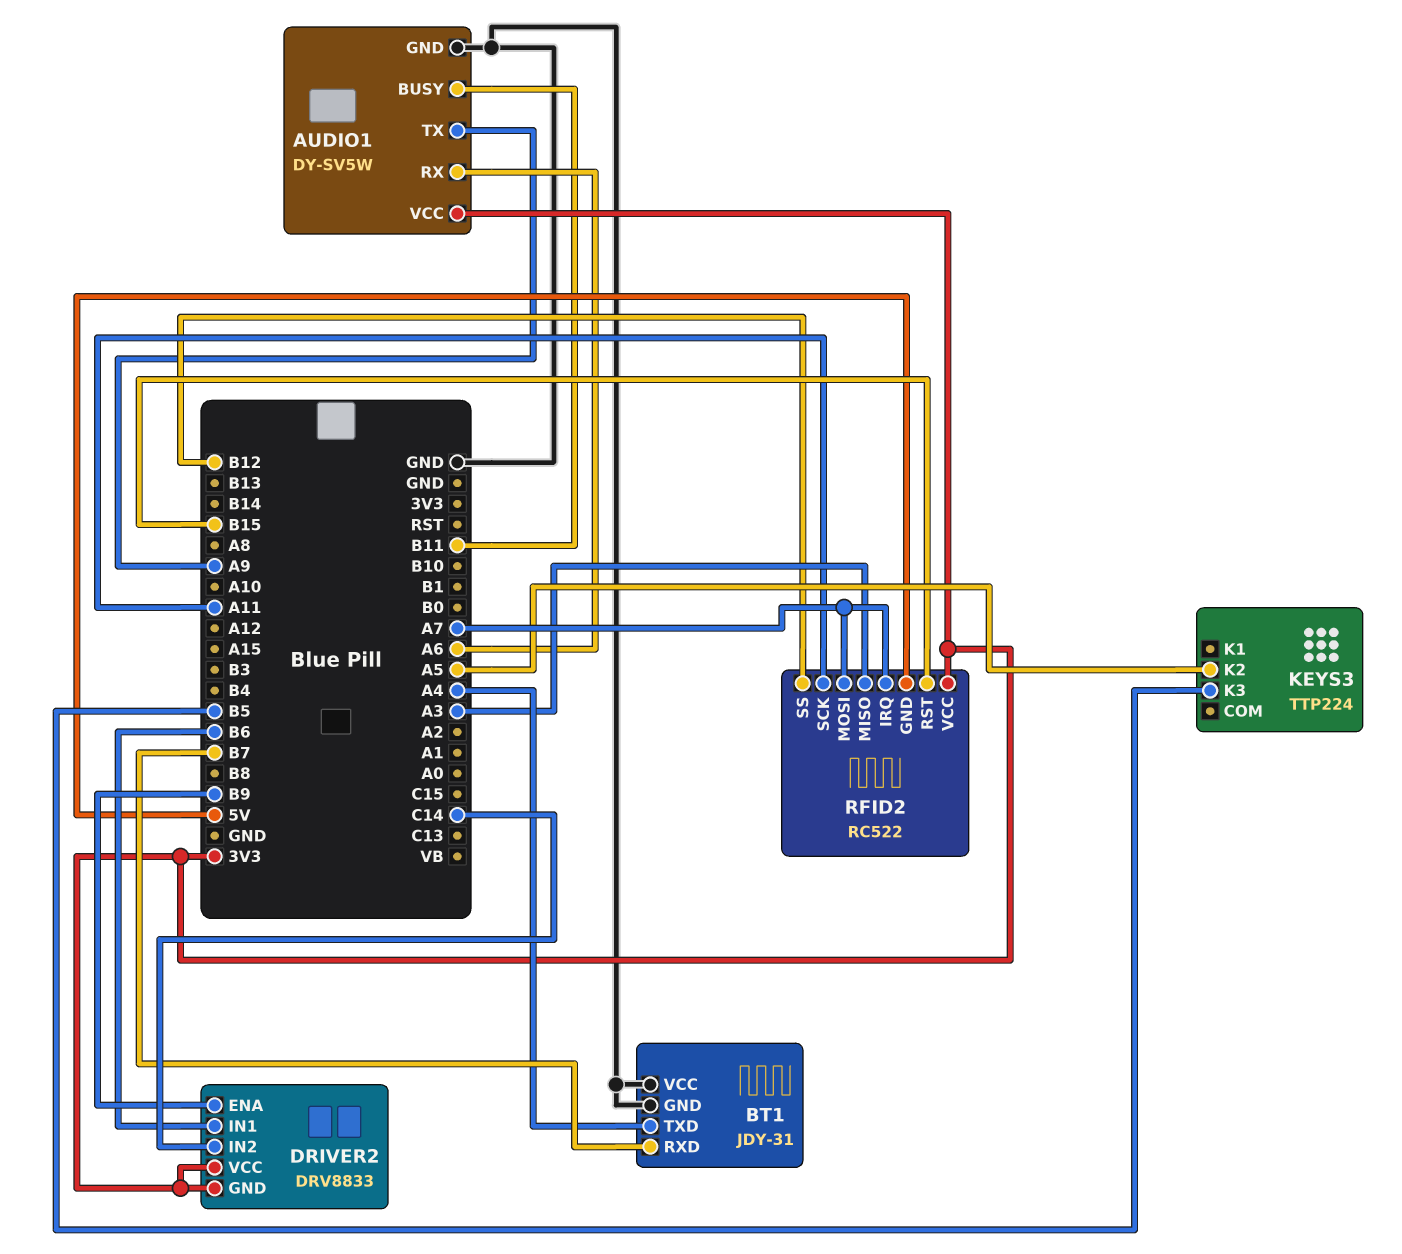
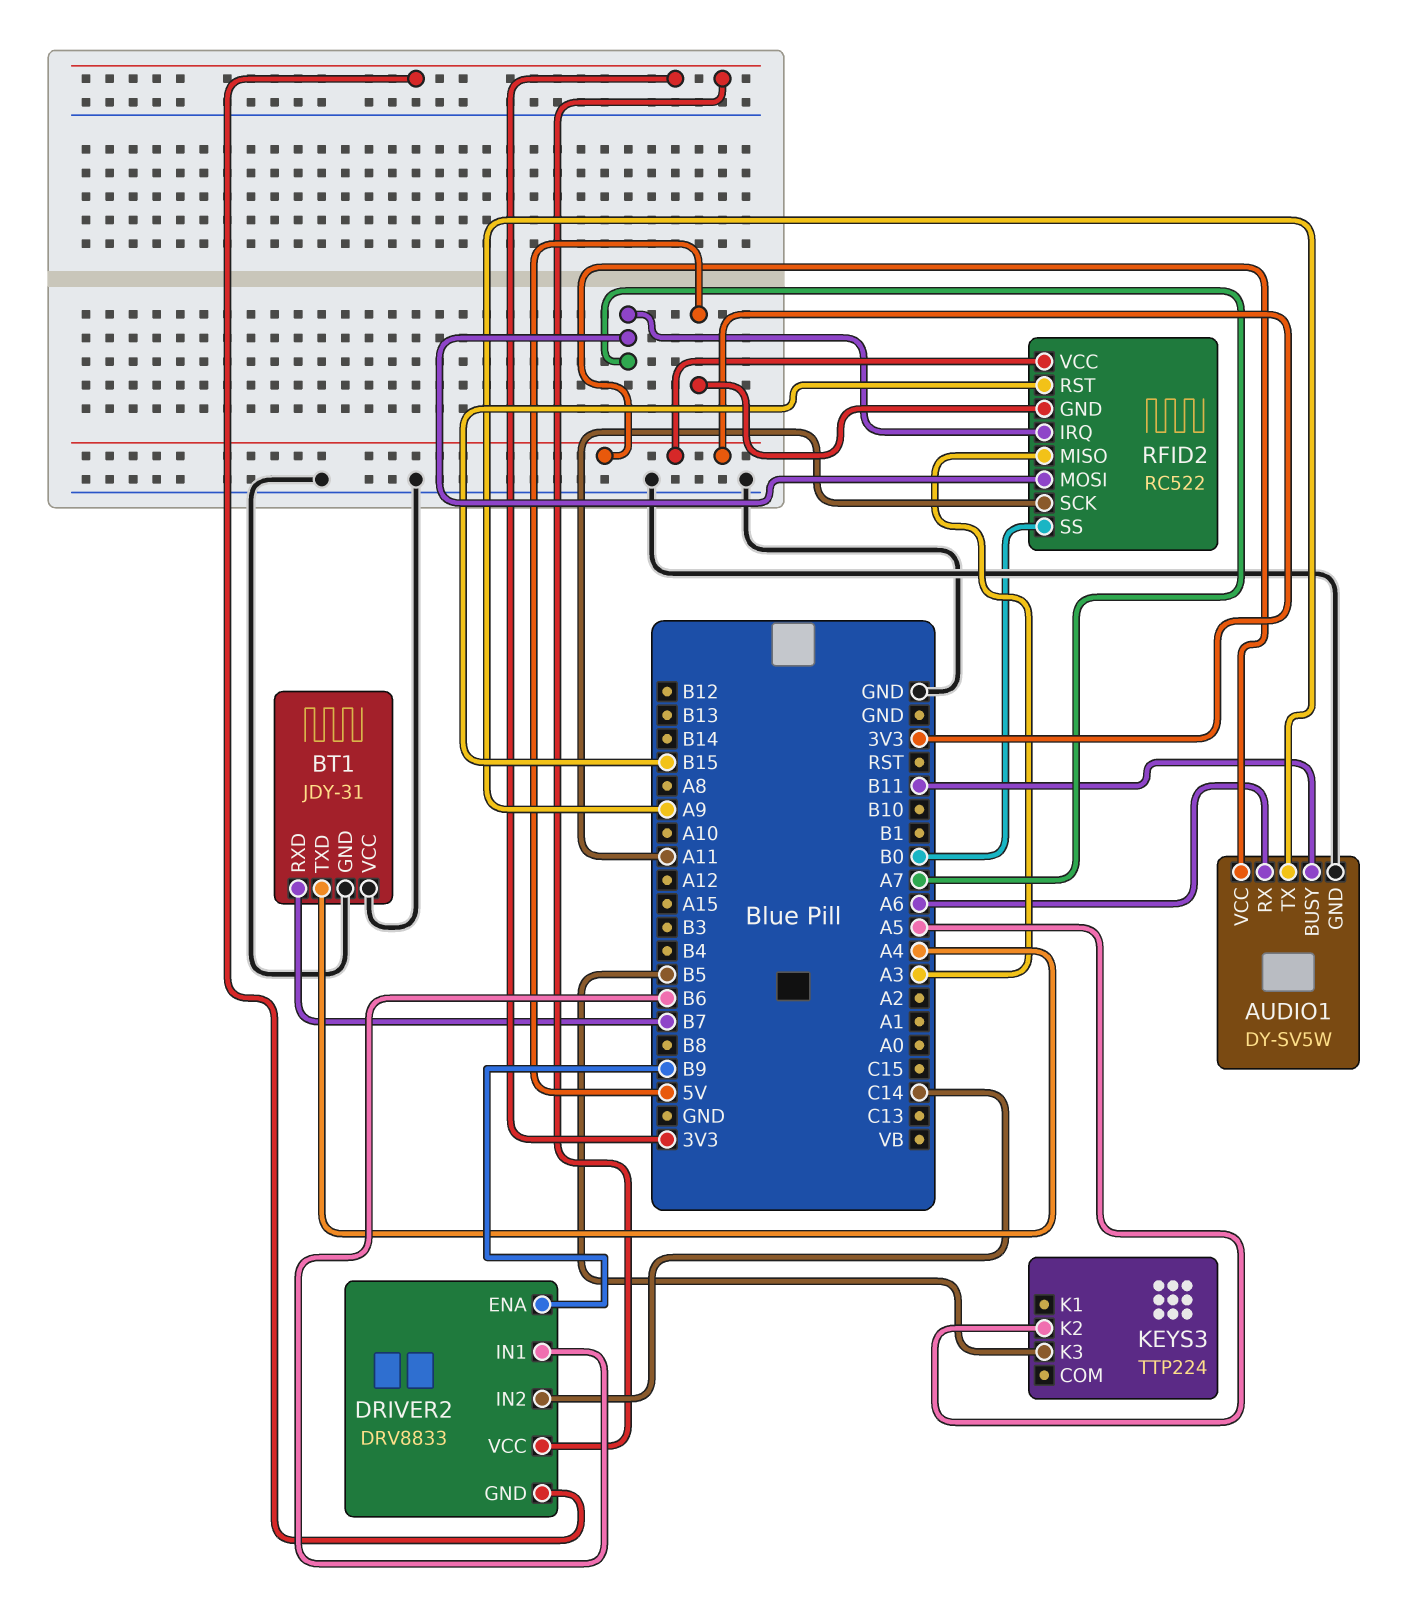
RFID2 pin SS: B12 -> B0

